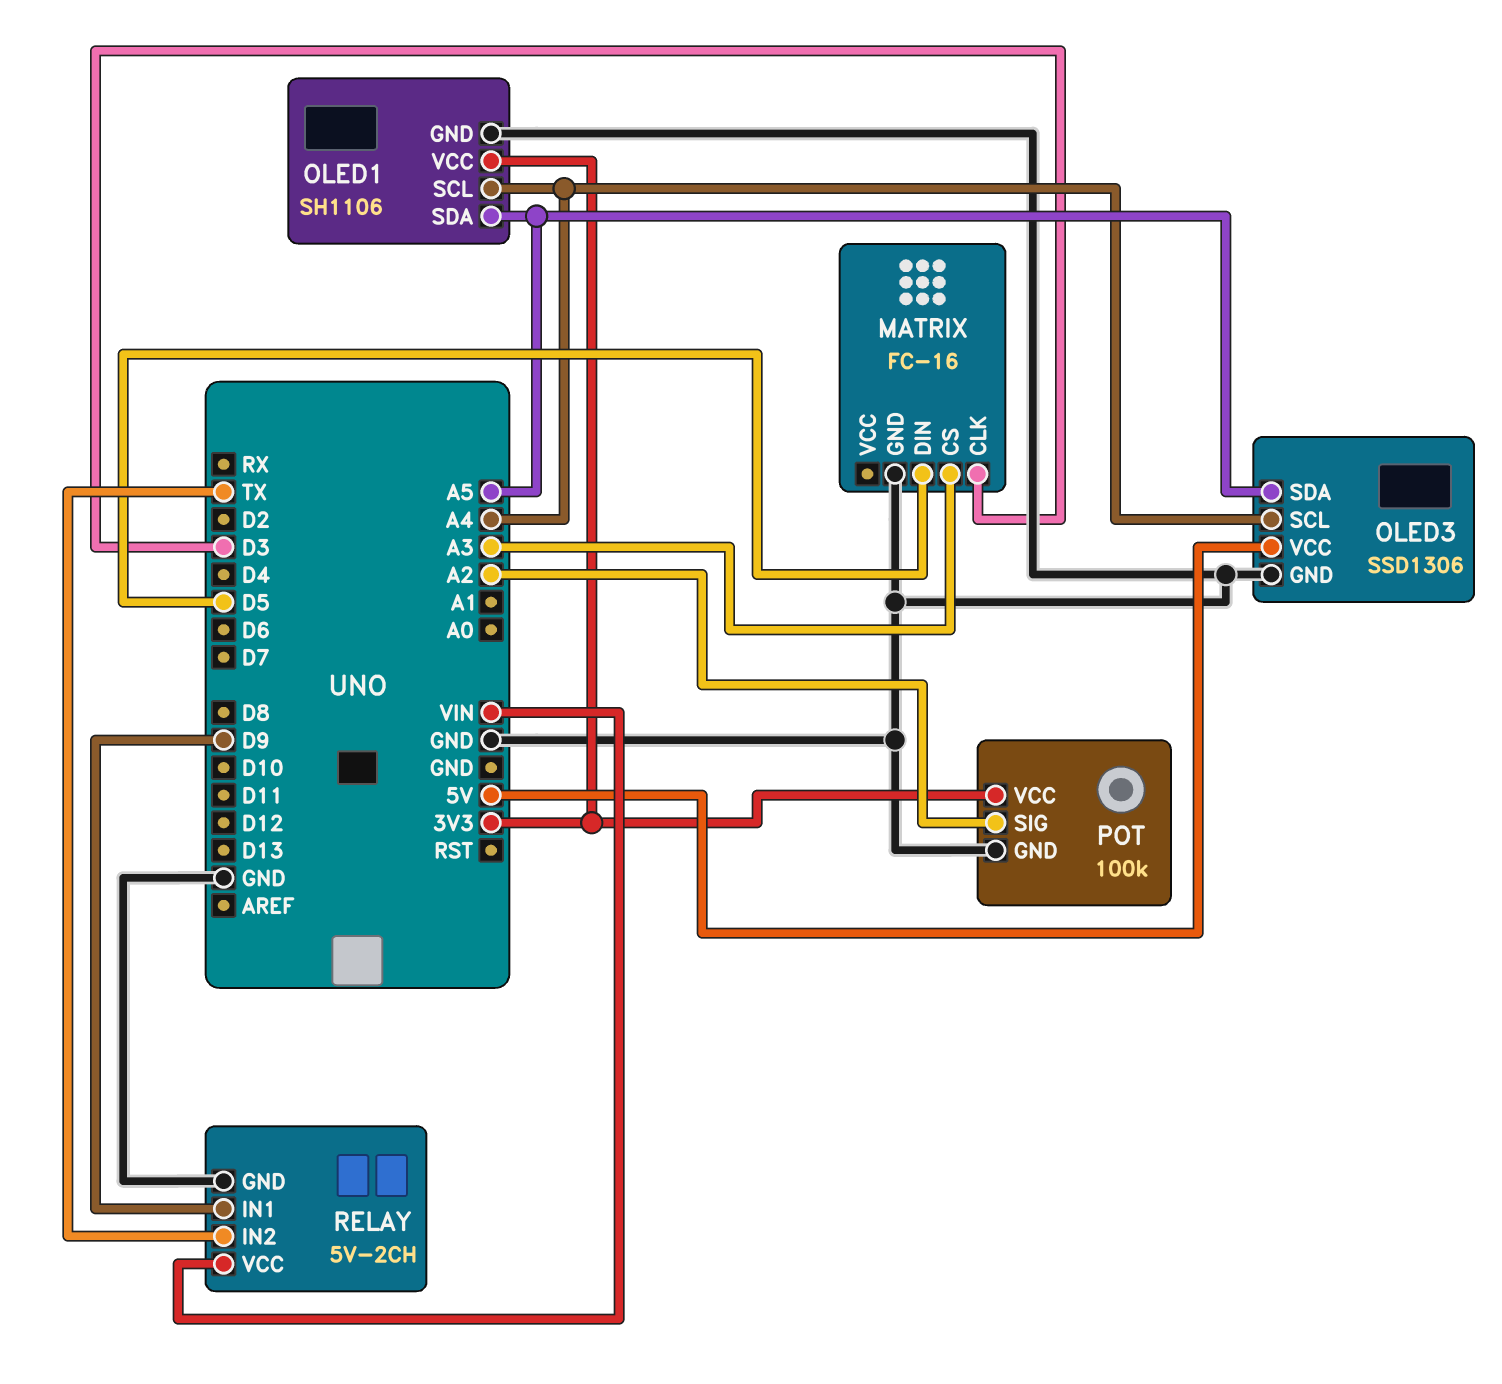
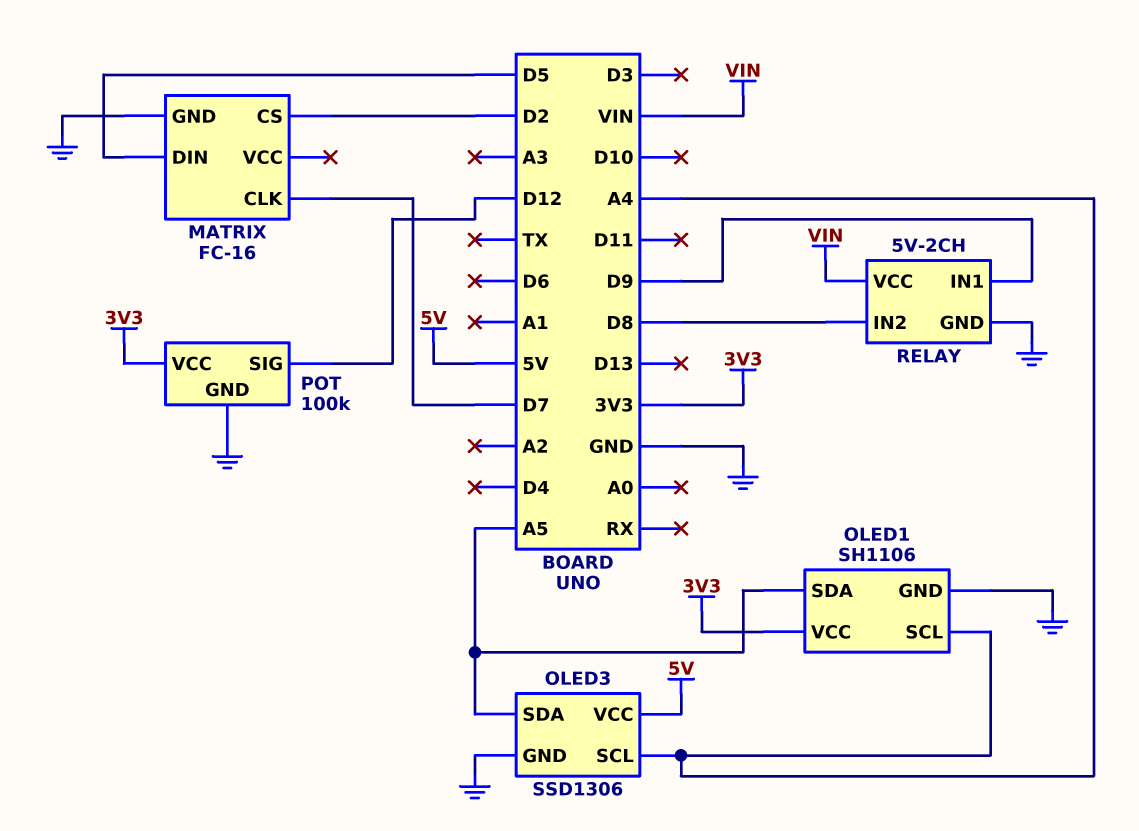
MATRIX pin CLK: D3 -> D7
MATRIX pin CS: A3 -> D2
POT pin SIG: A2 -> D12
RELAY pin IN2: TX -> D8

